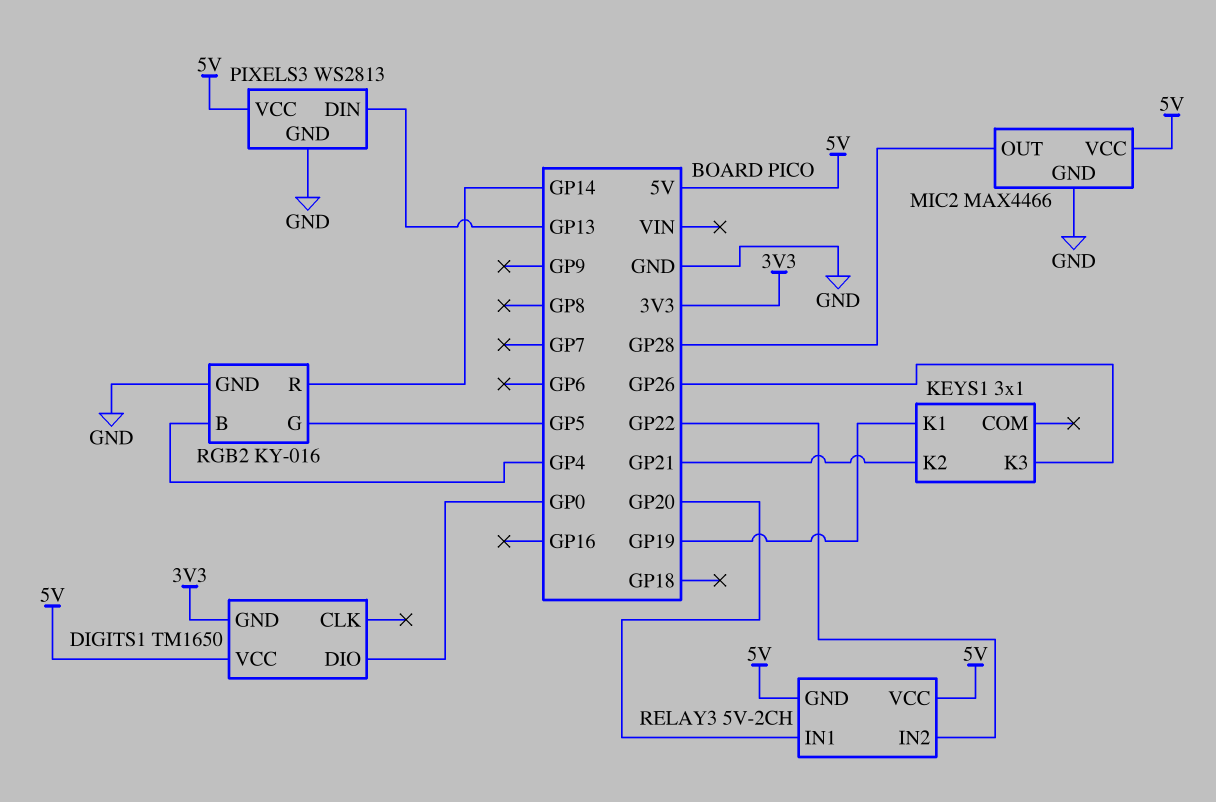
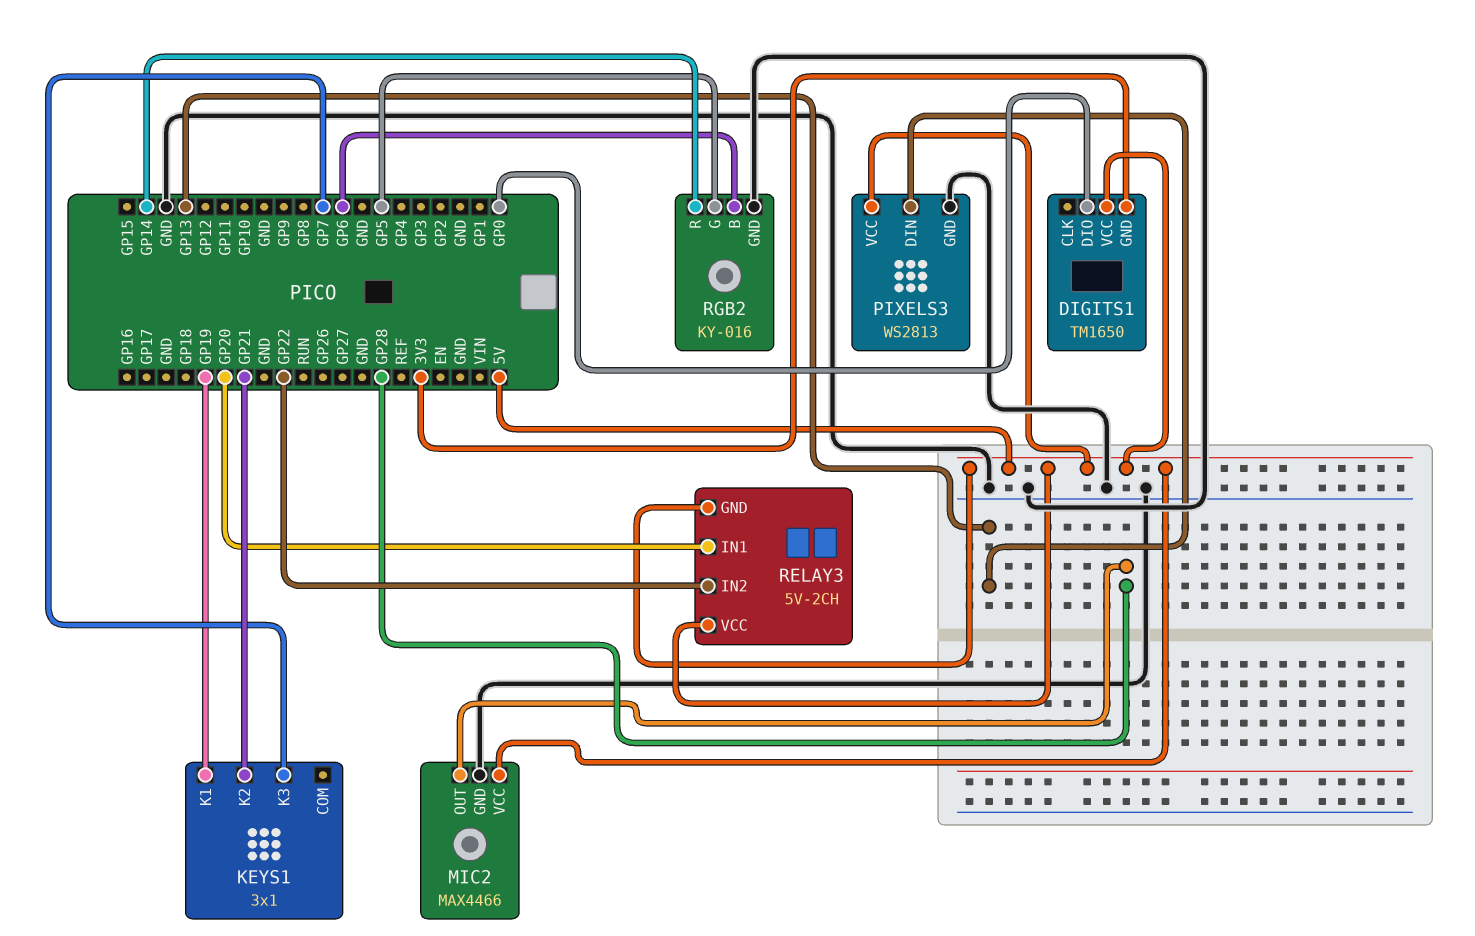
KEYS1 pin K3: GP26 -> GP7
RGB2 pin B: GP4 -> GP6

